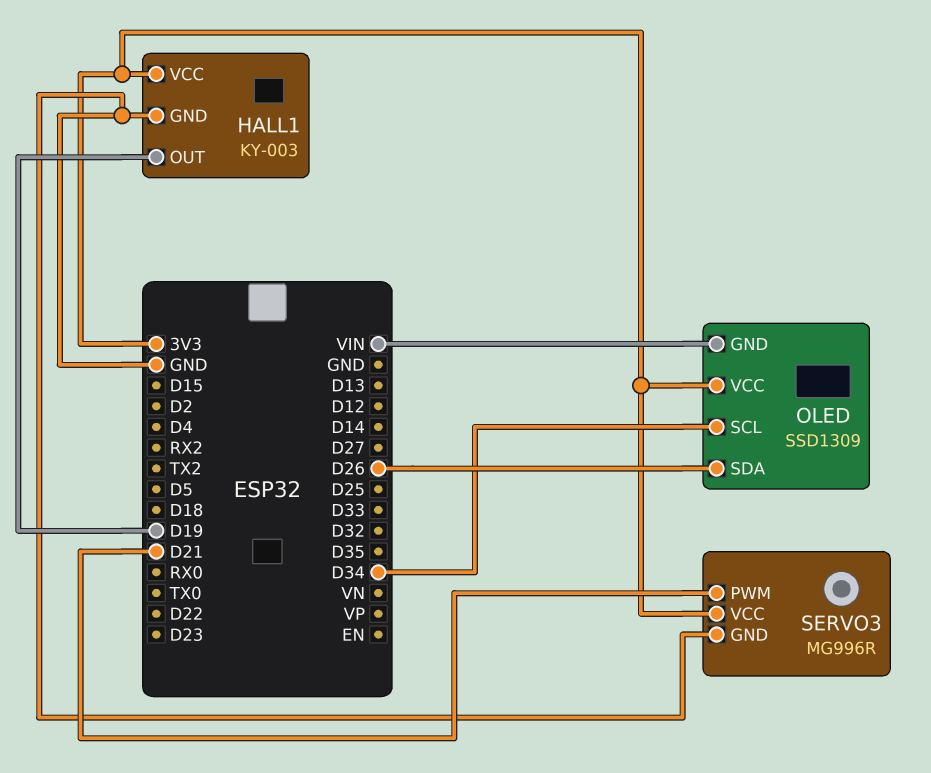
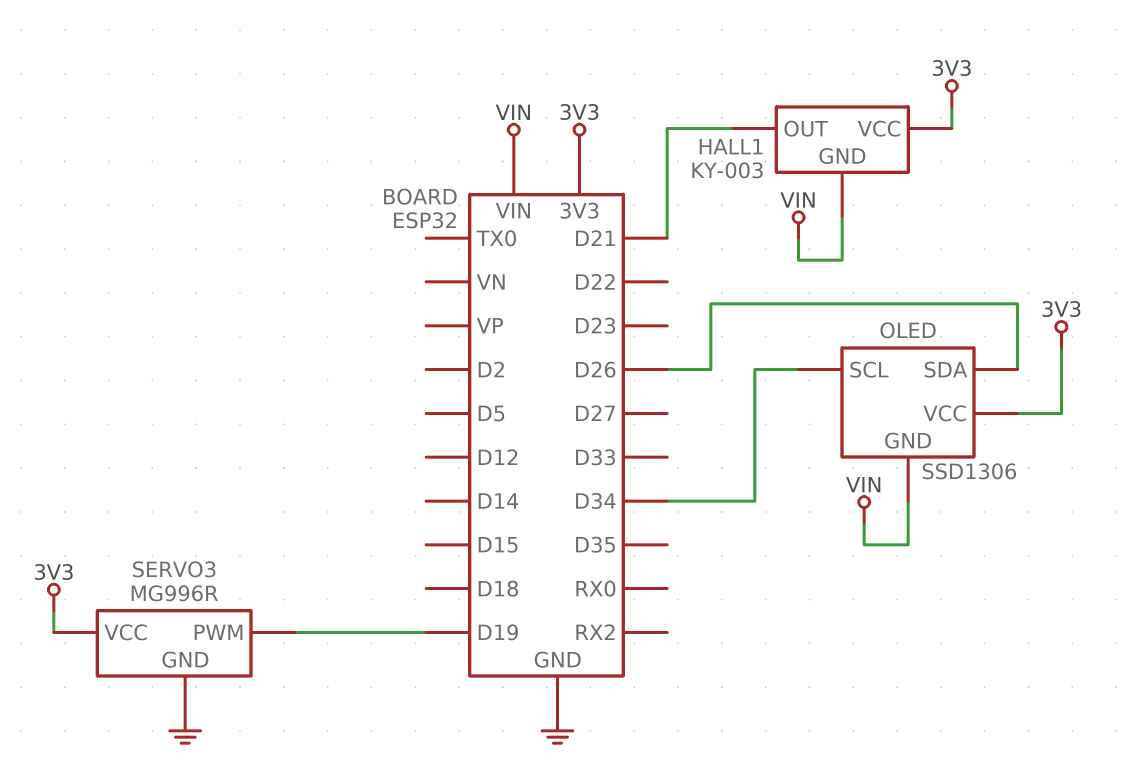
HALL1 pin GND: GND -> VIN
HALL1 pin OUT: D19 -> D21
OLED: SSD1309 -> SSD1306
SERVO3 pin PWM: D21 -> D19

